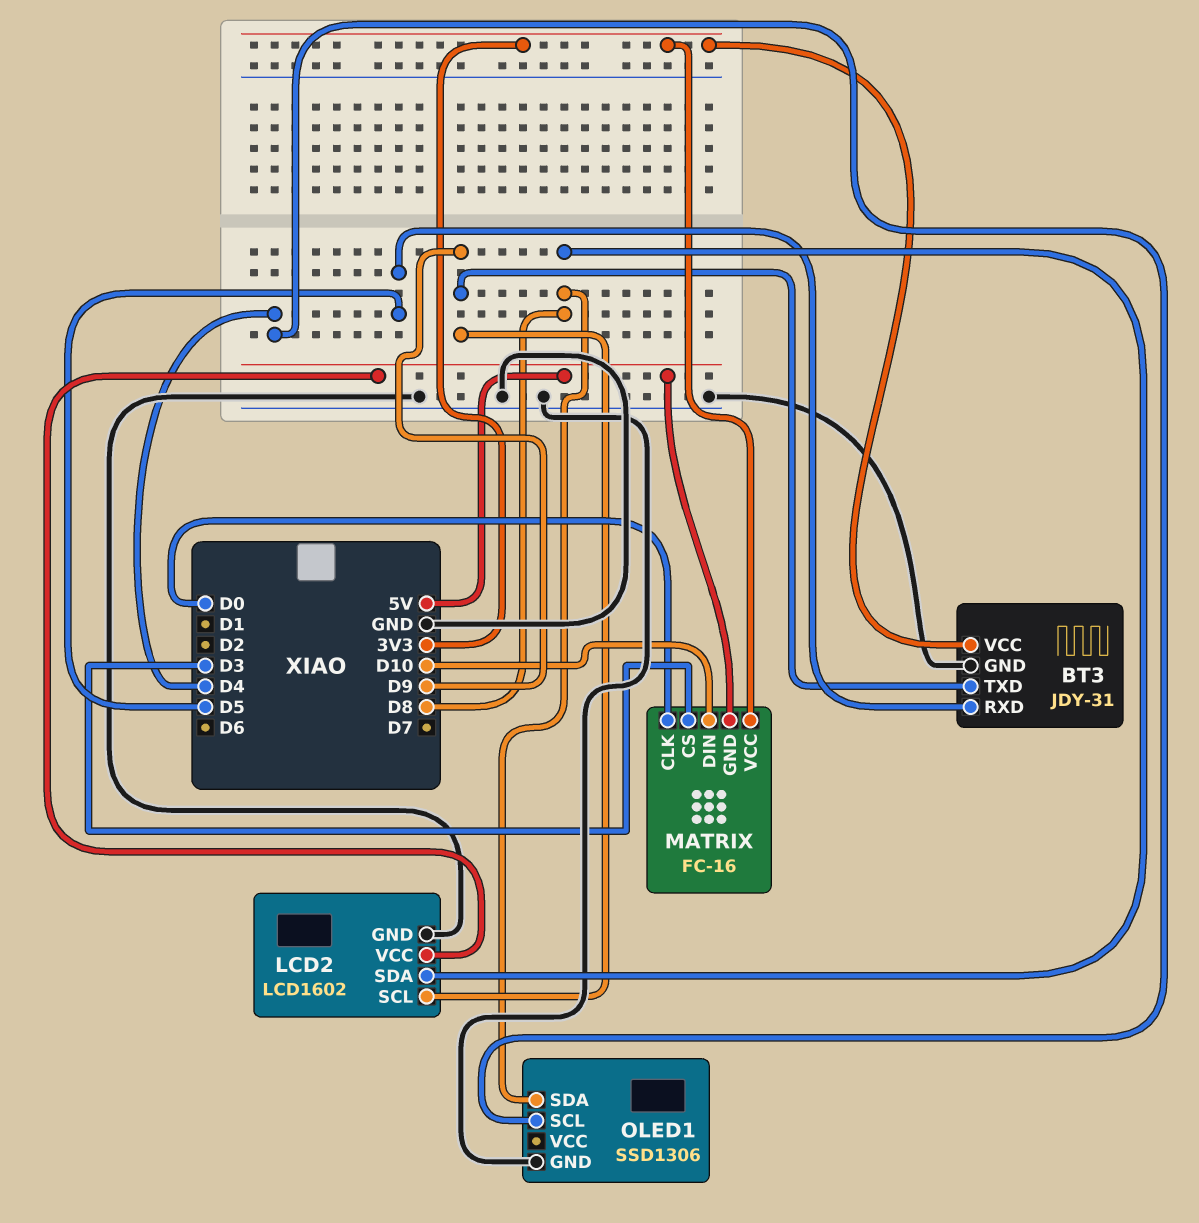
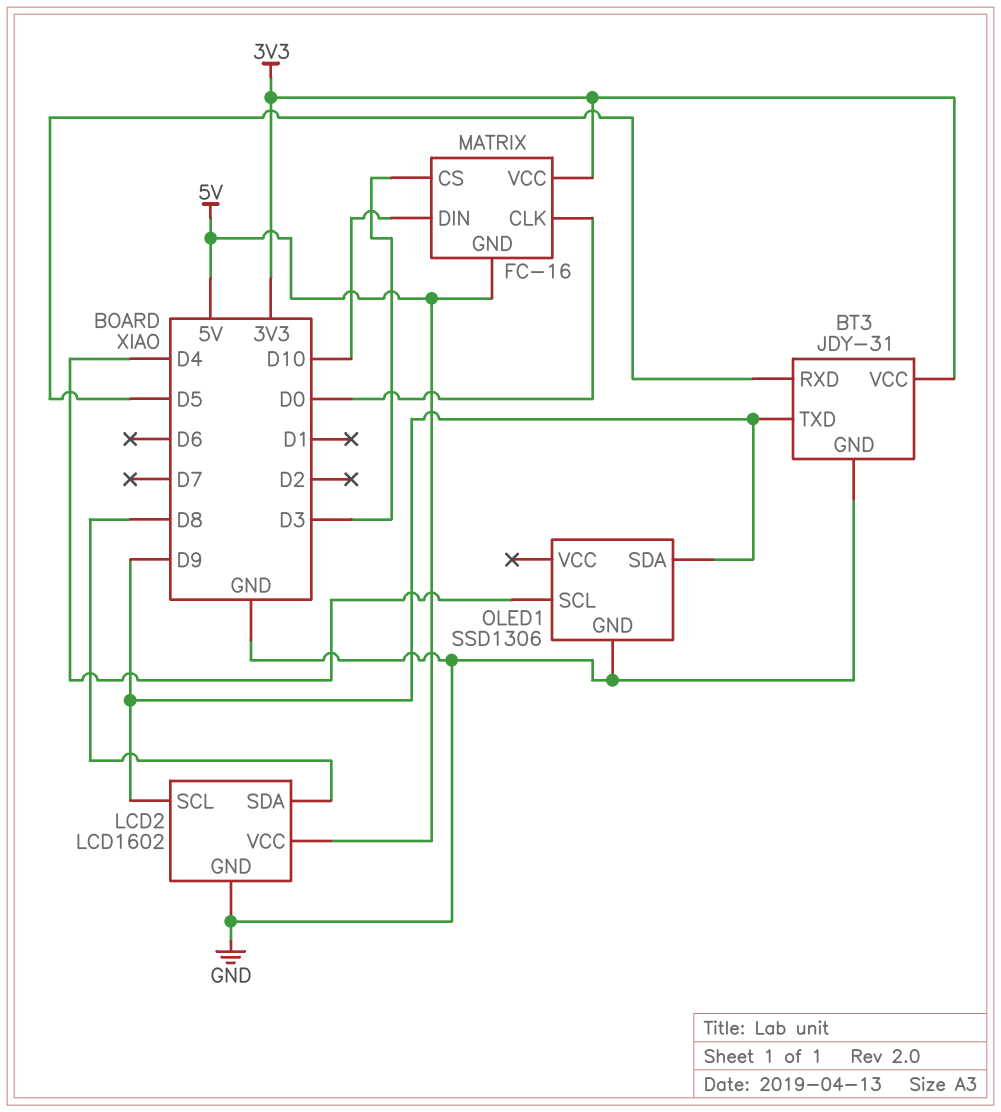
OLED1 pin SDA: D8 -> D9

